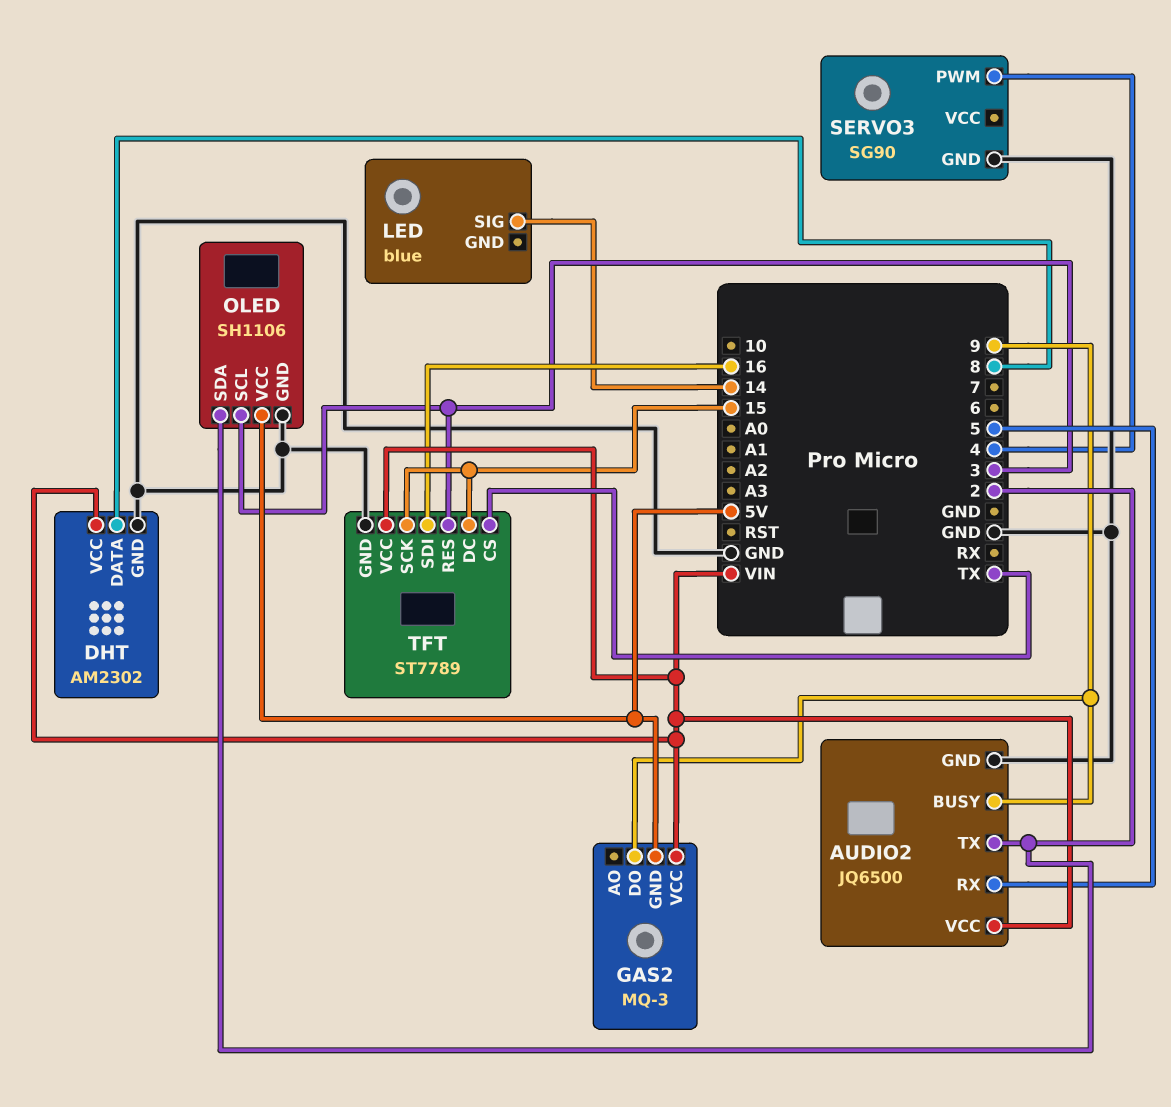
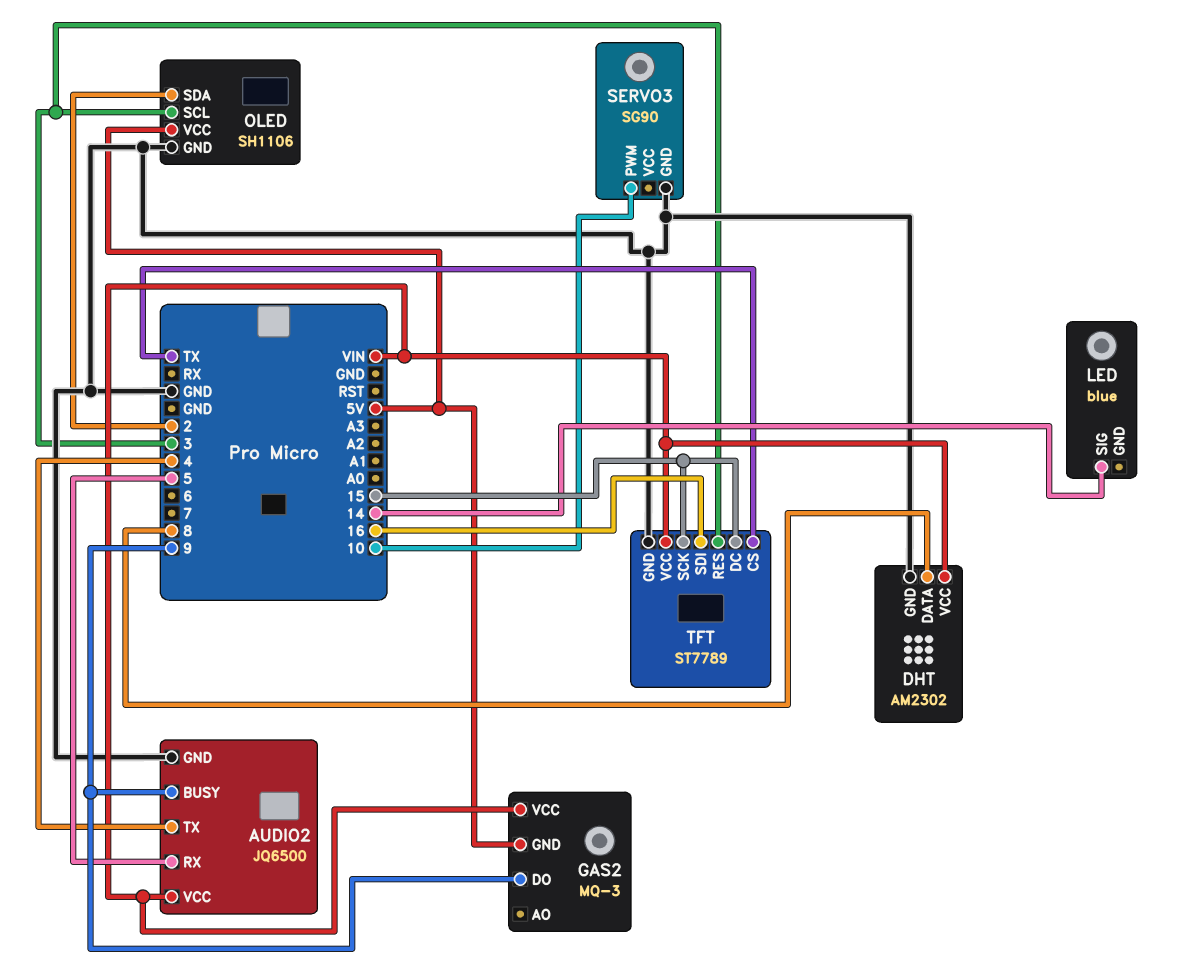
AUDIO2 pin TX: 2 -> 4
SERVO3 pin PWM: 4 -> 10

